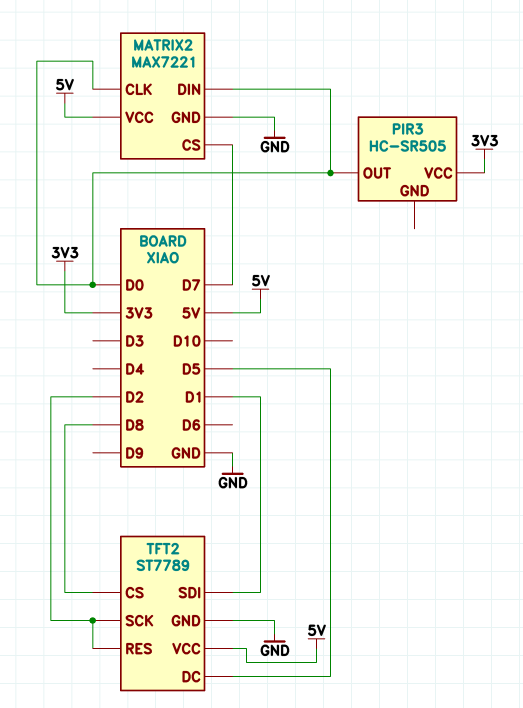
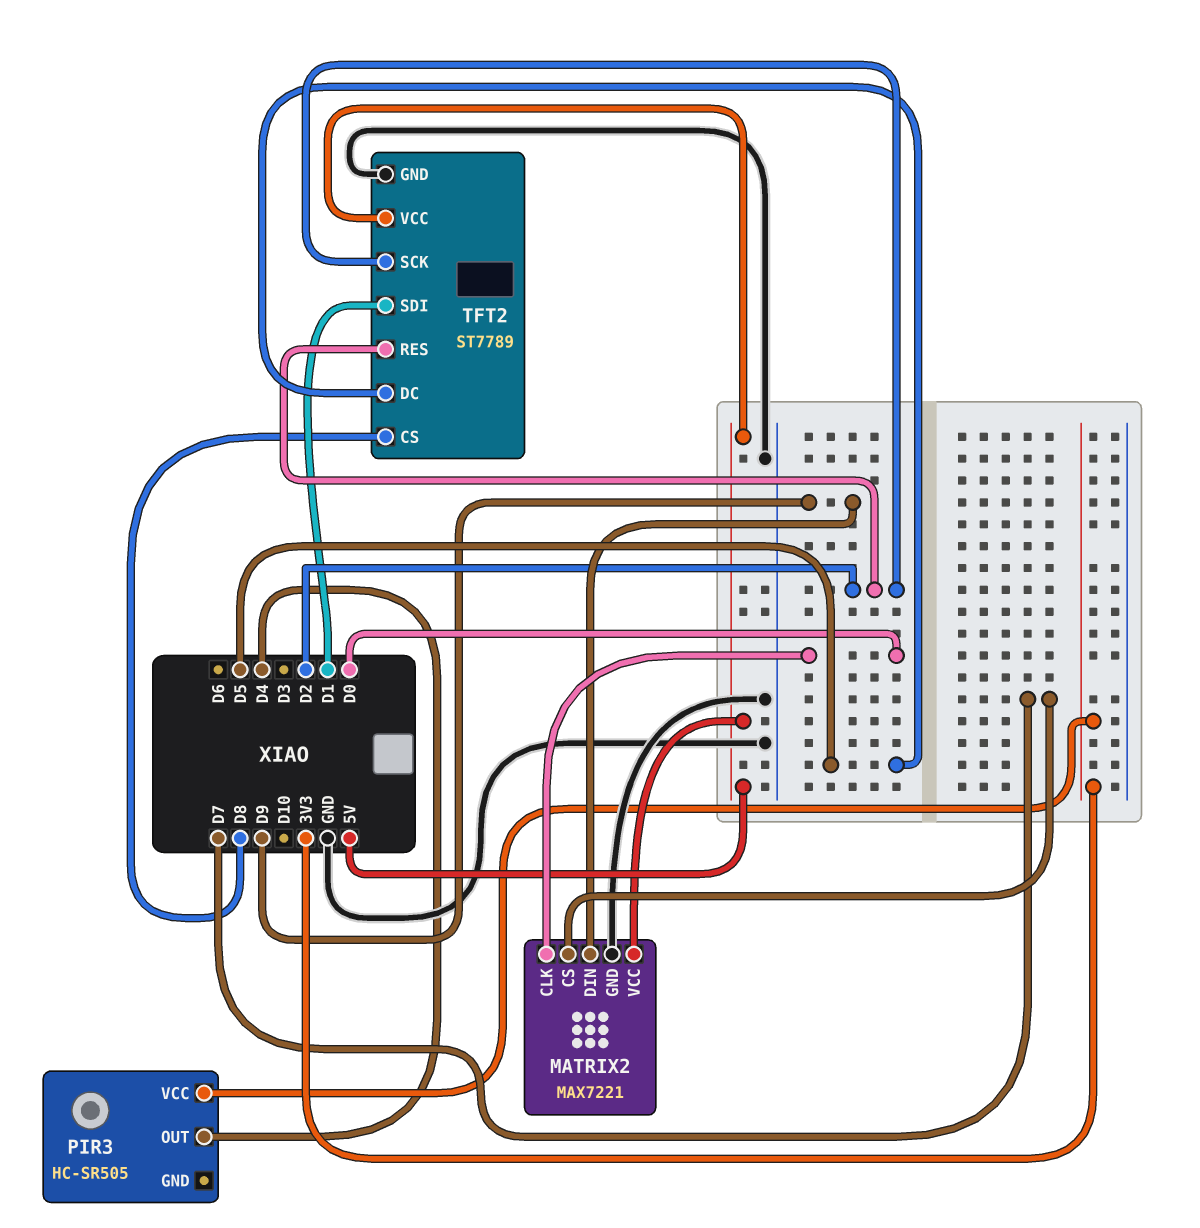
MATRIX2 pin DIN: D0 -> D9
PIR3 pin OUT: D0 -> D4

